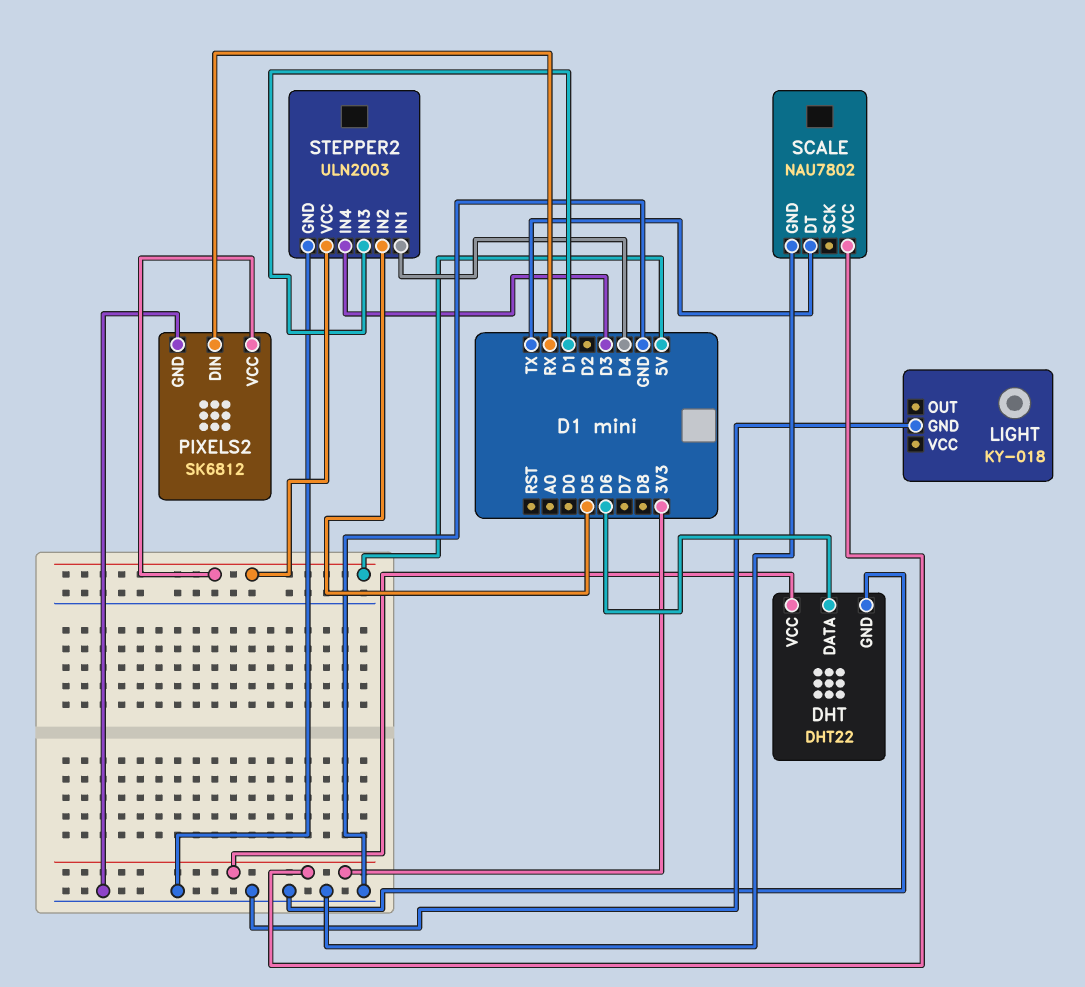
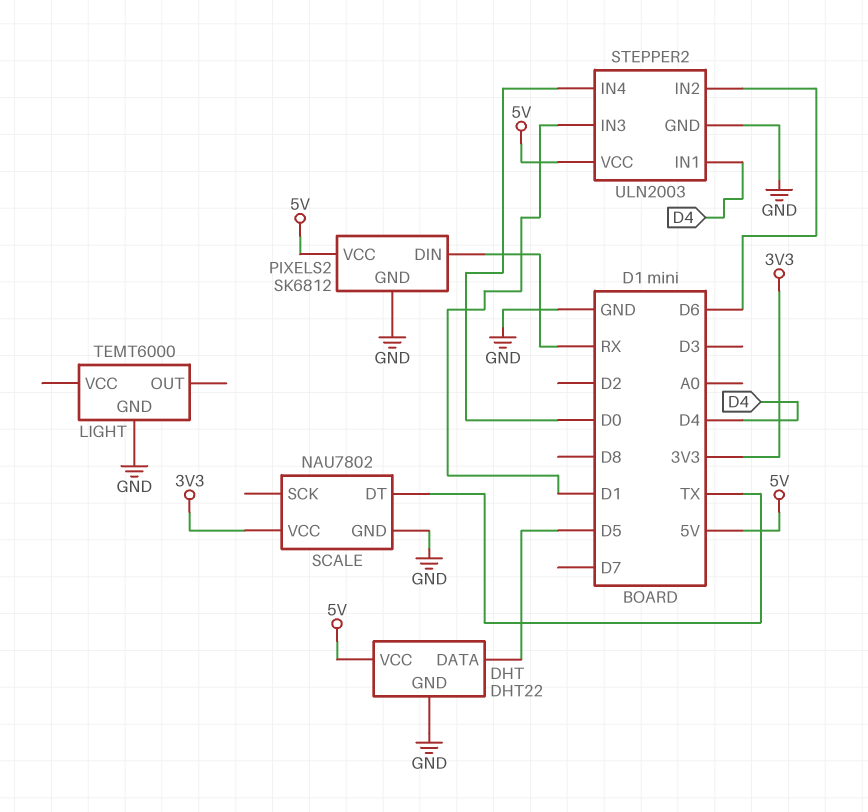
DHT pin DATA: D6 -> D5
DHT pin VCC: 3V3 -> 5V
LIGHT: KY-018 -> TEMT6000
STEPPER2 pin IN2: D5 -> D6
STEPPER2 pin IN4: D3 -> D0

